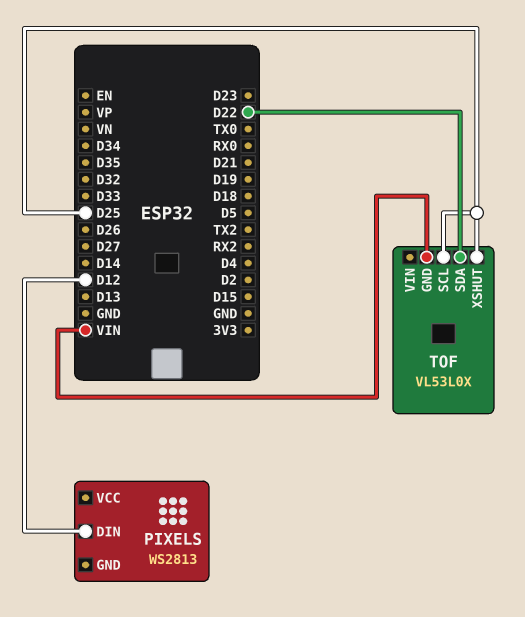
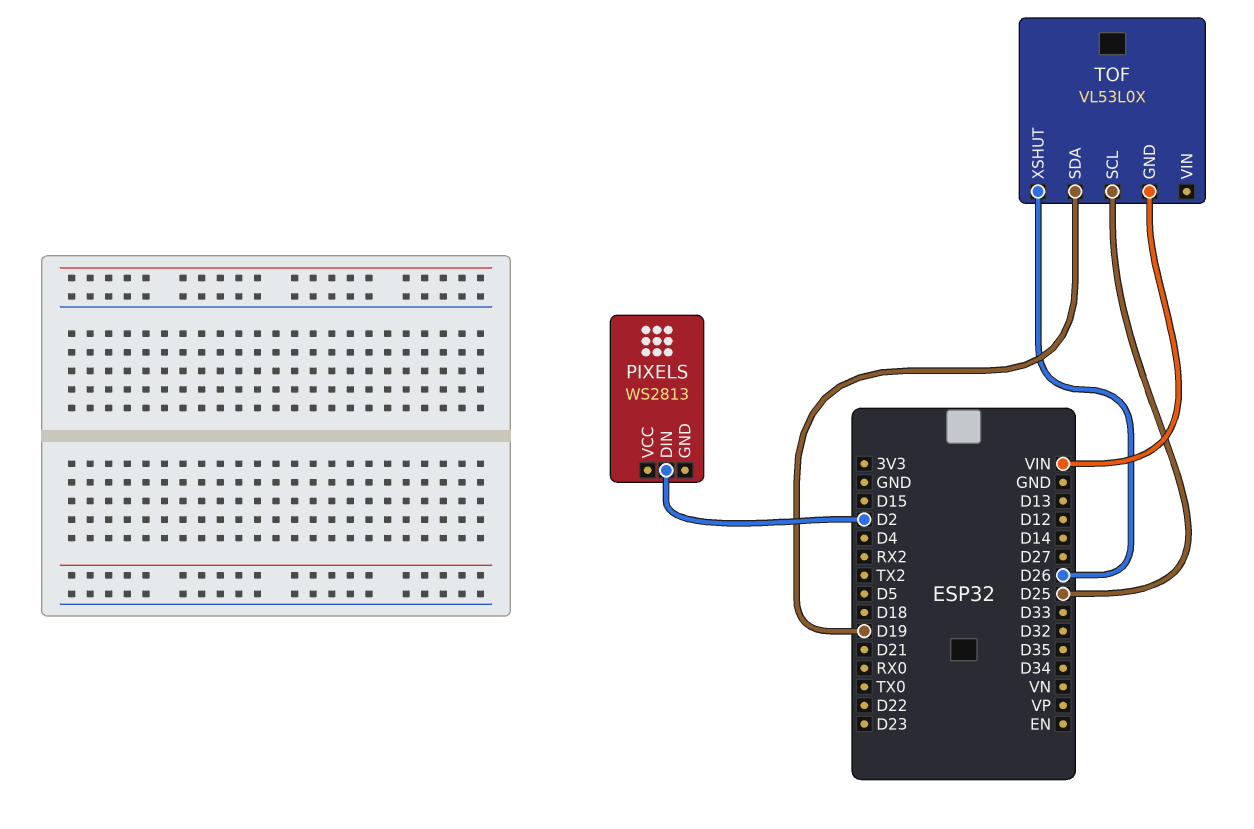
PIXELS pin DIN: D12 -> D2
TOF pin SDA: D22 -> D19
TOF pin XSHUT: D25 -> D26

